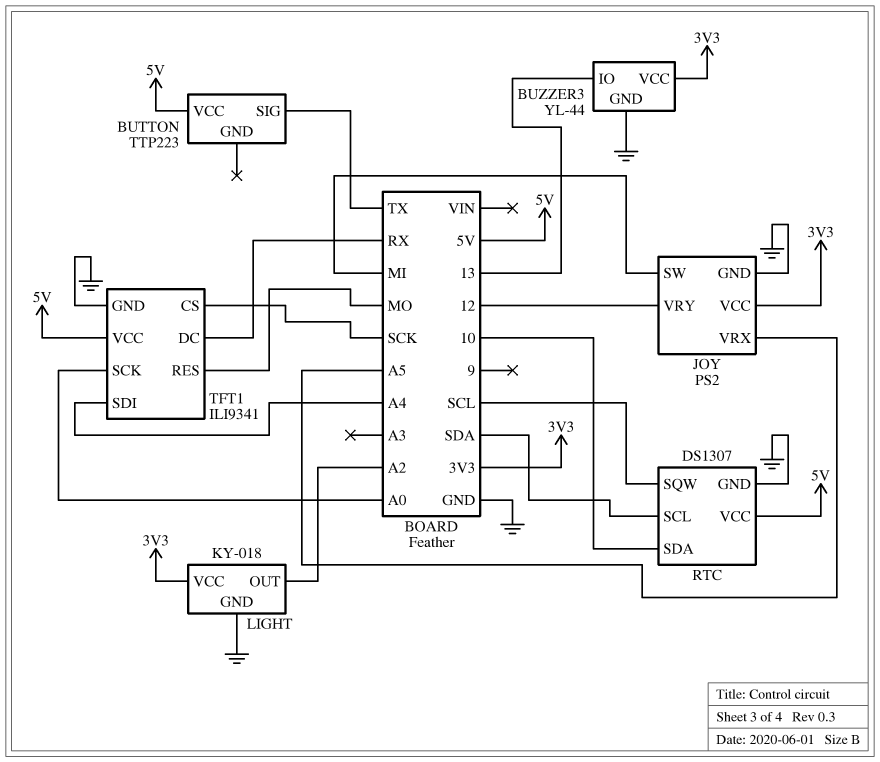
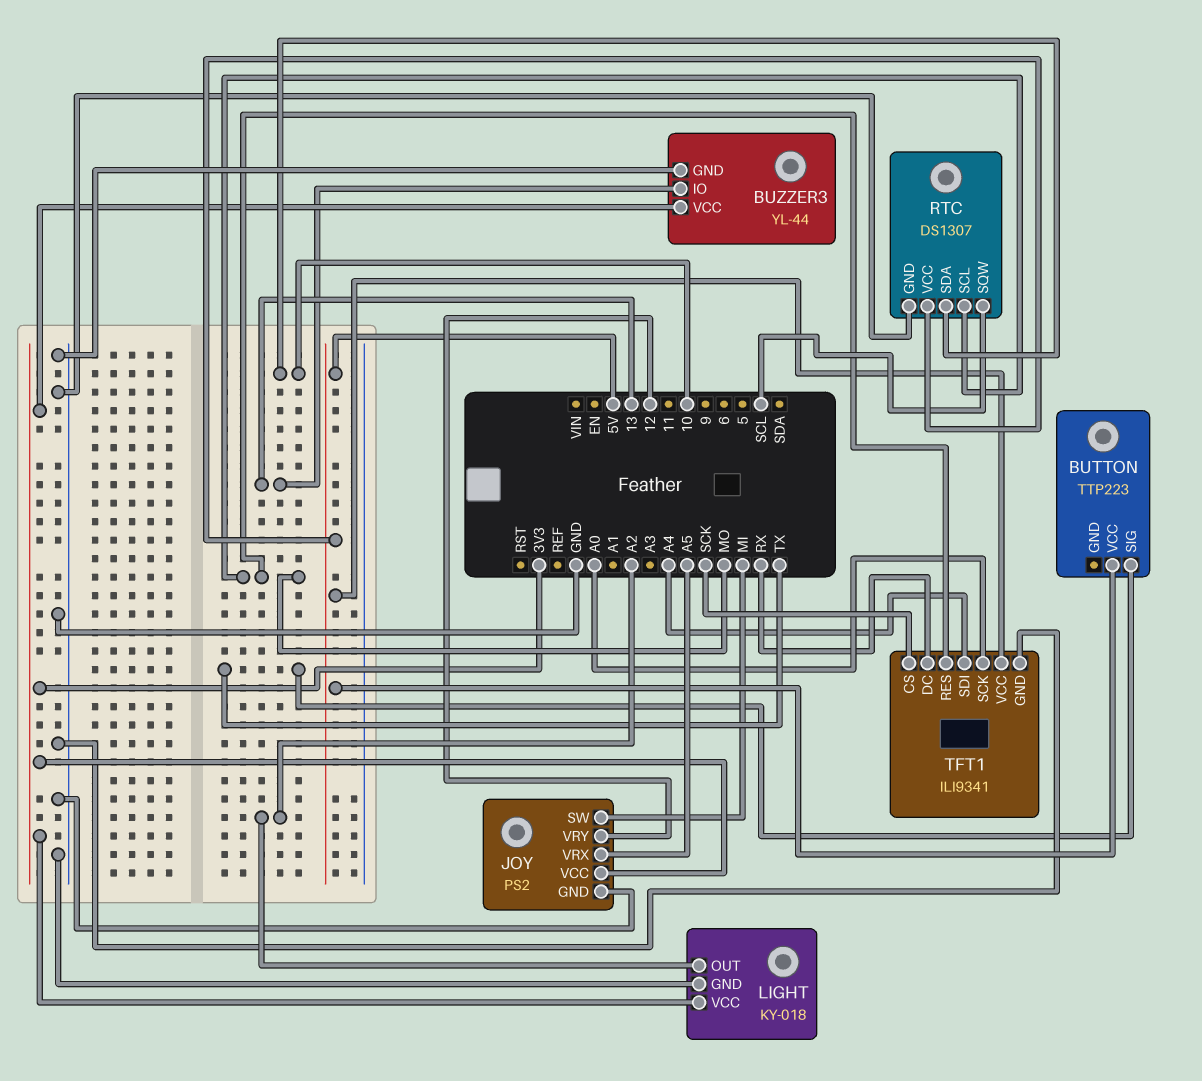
RTC pin SCL: SDA -> MO

